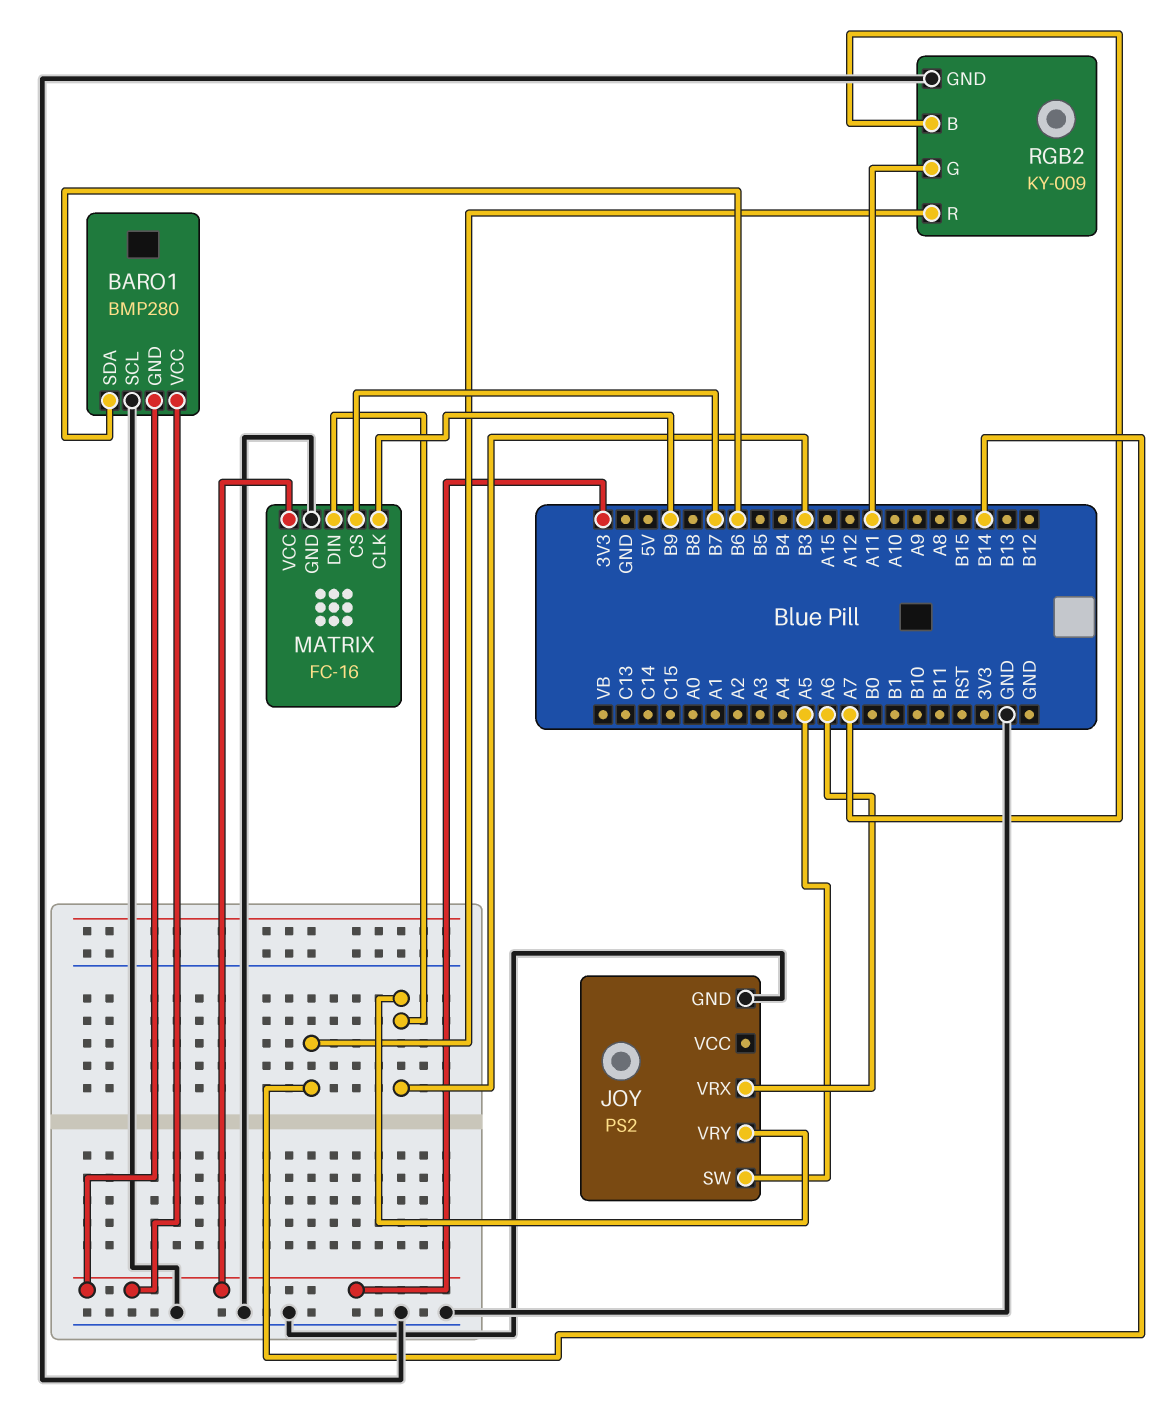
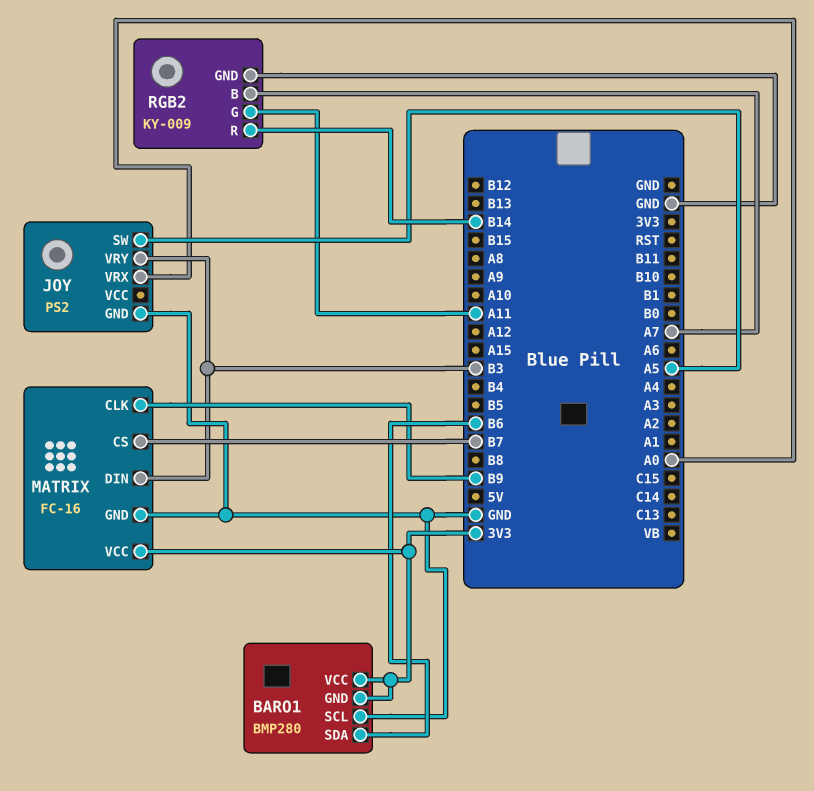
JOY pin VRX: A6 -> A0

